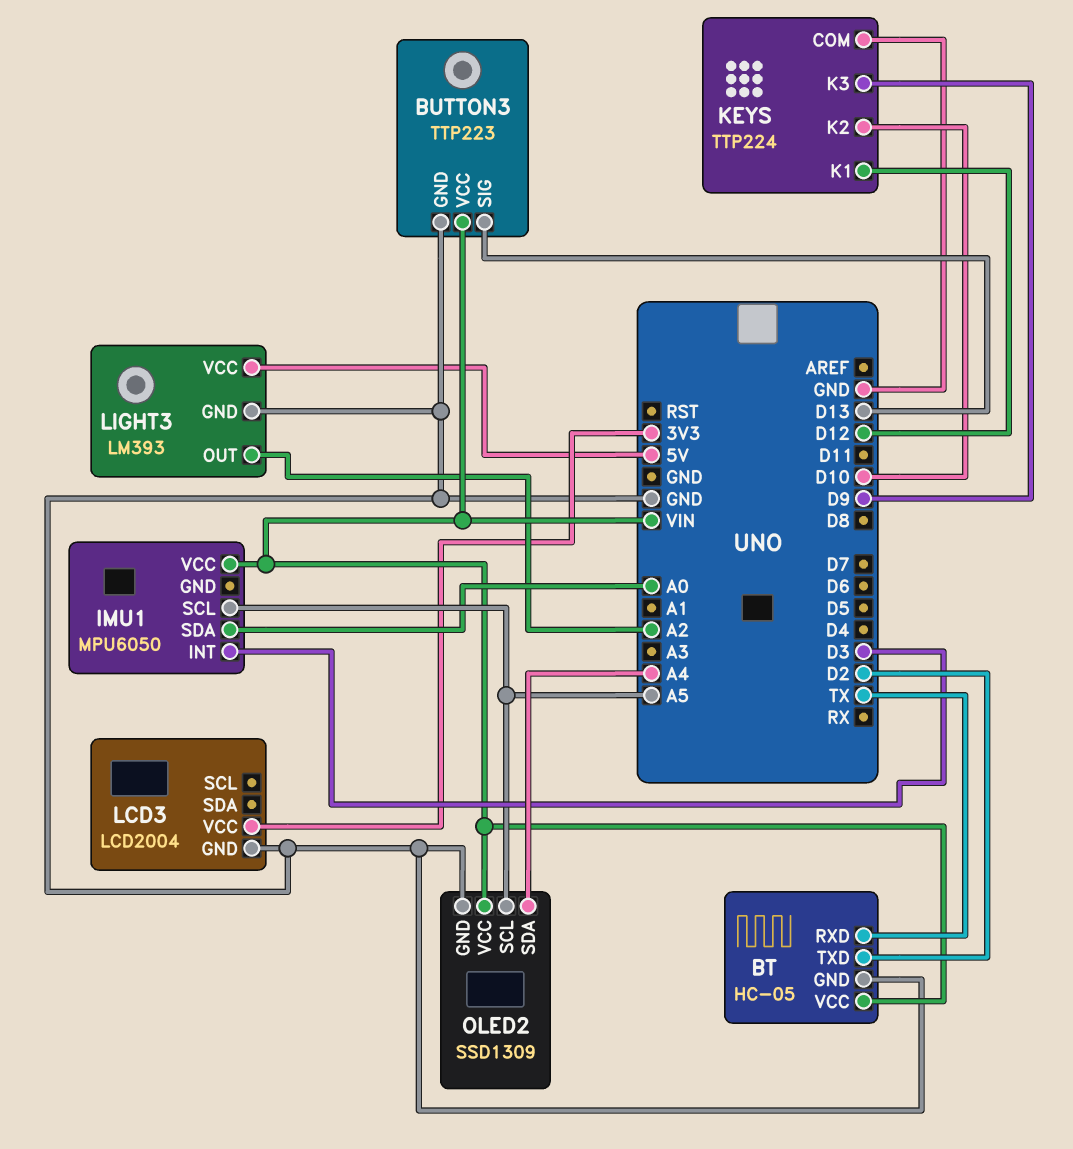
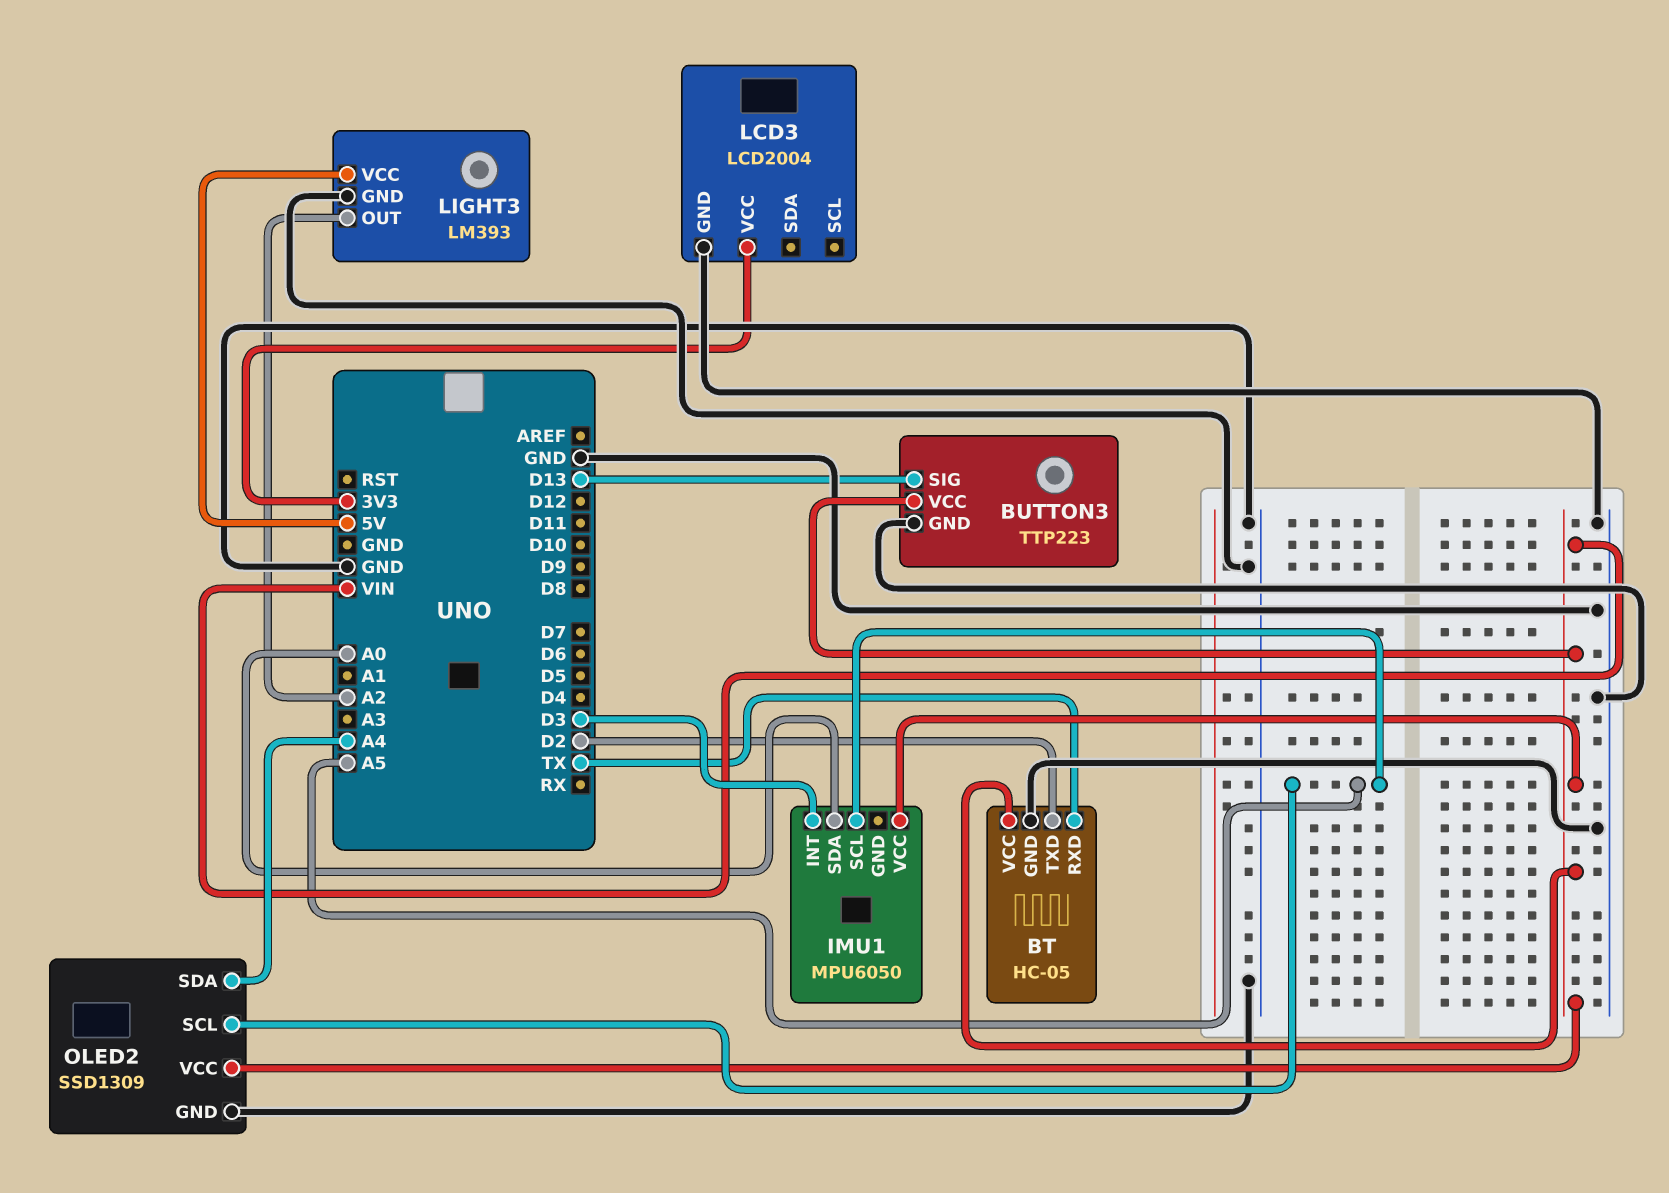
KEYS: TTP224 -> none
KEYS pin COM: GND -> none
KEYS pin K1: D12 -> none
KEYS pin K2: D10 -> none
KEYS pin K3: D9 -> none

